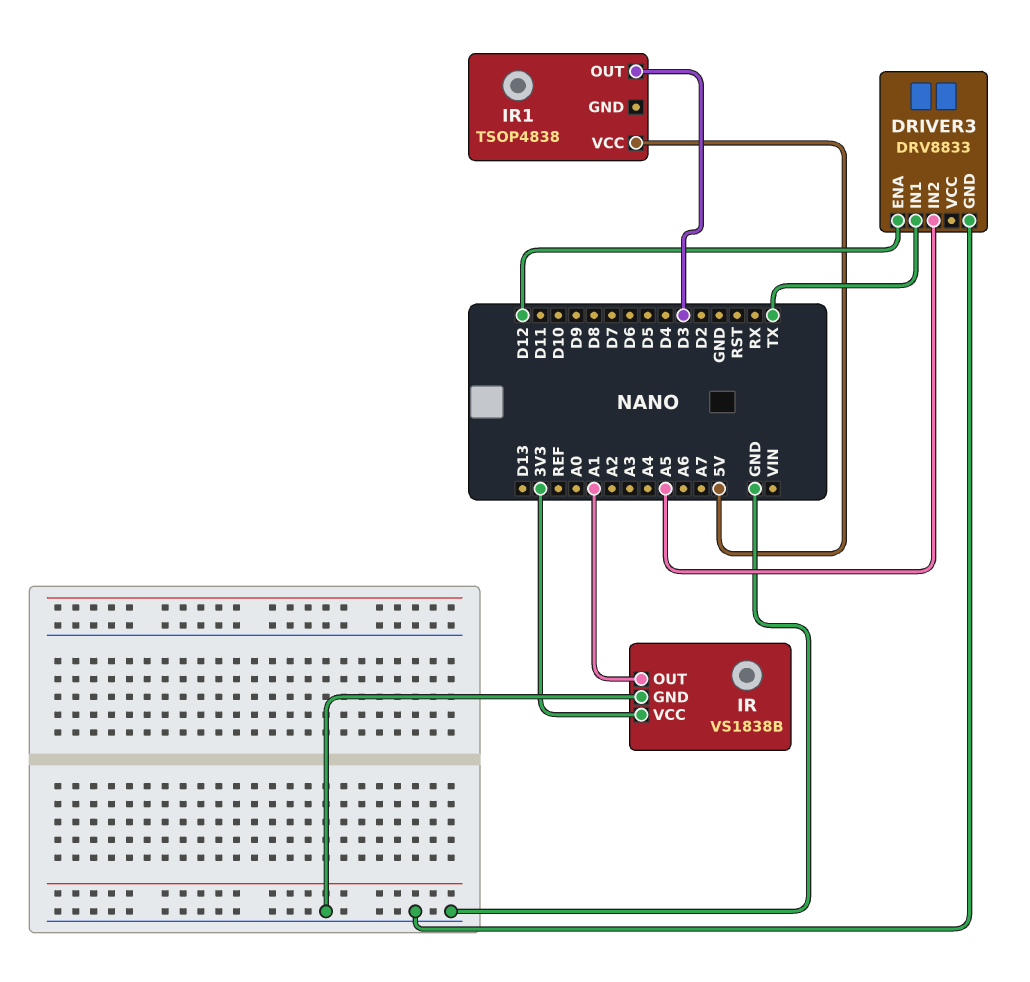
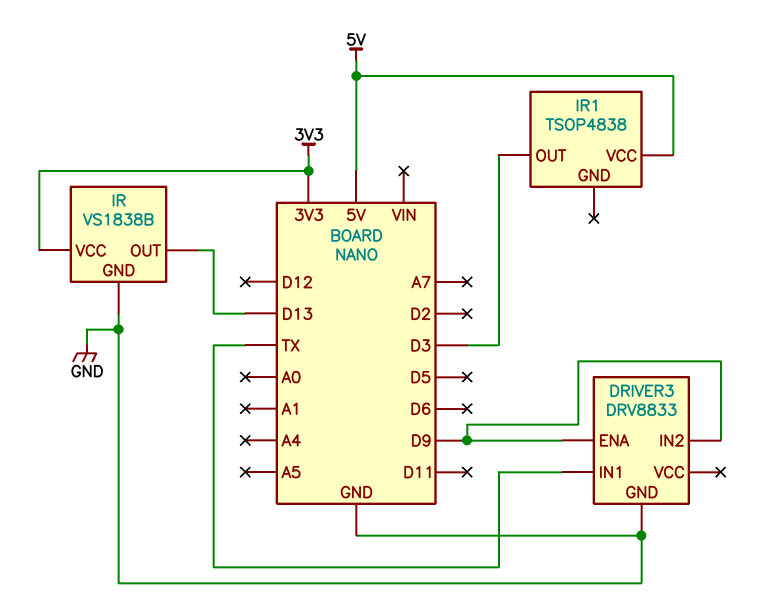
DRIVER3 pin ENA: D12 -> D9
DRIVER3 pin IN2: A5 -> D9
IR pin OUT: A1 -> D13

